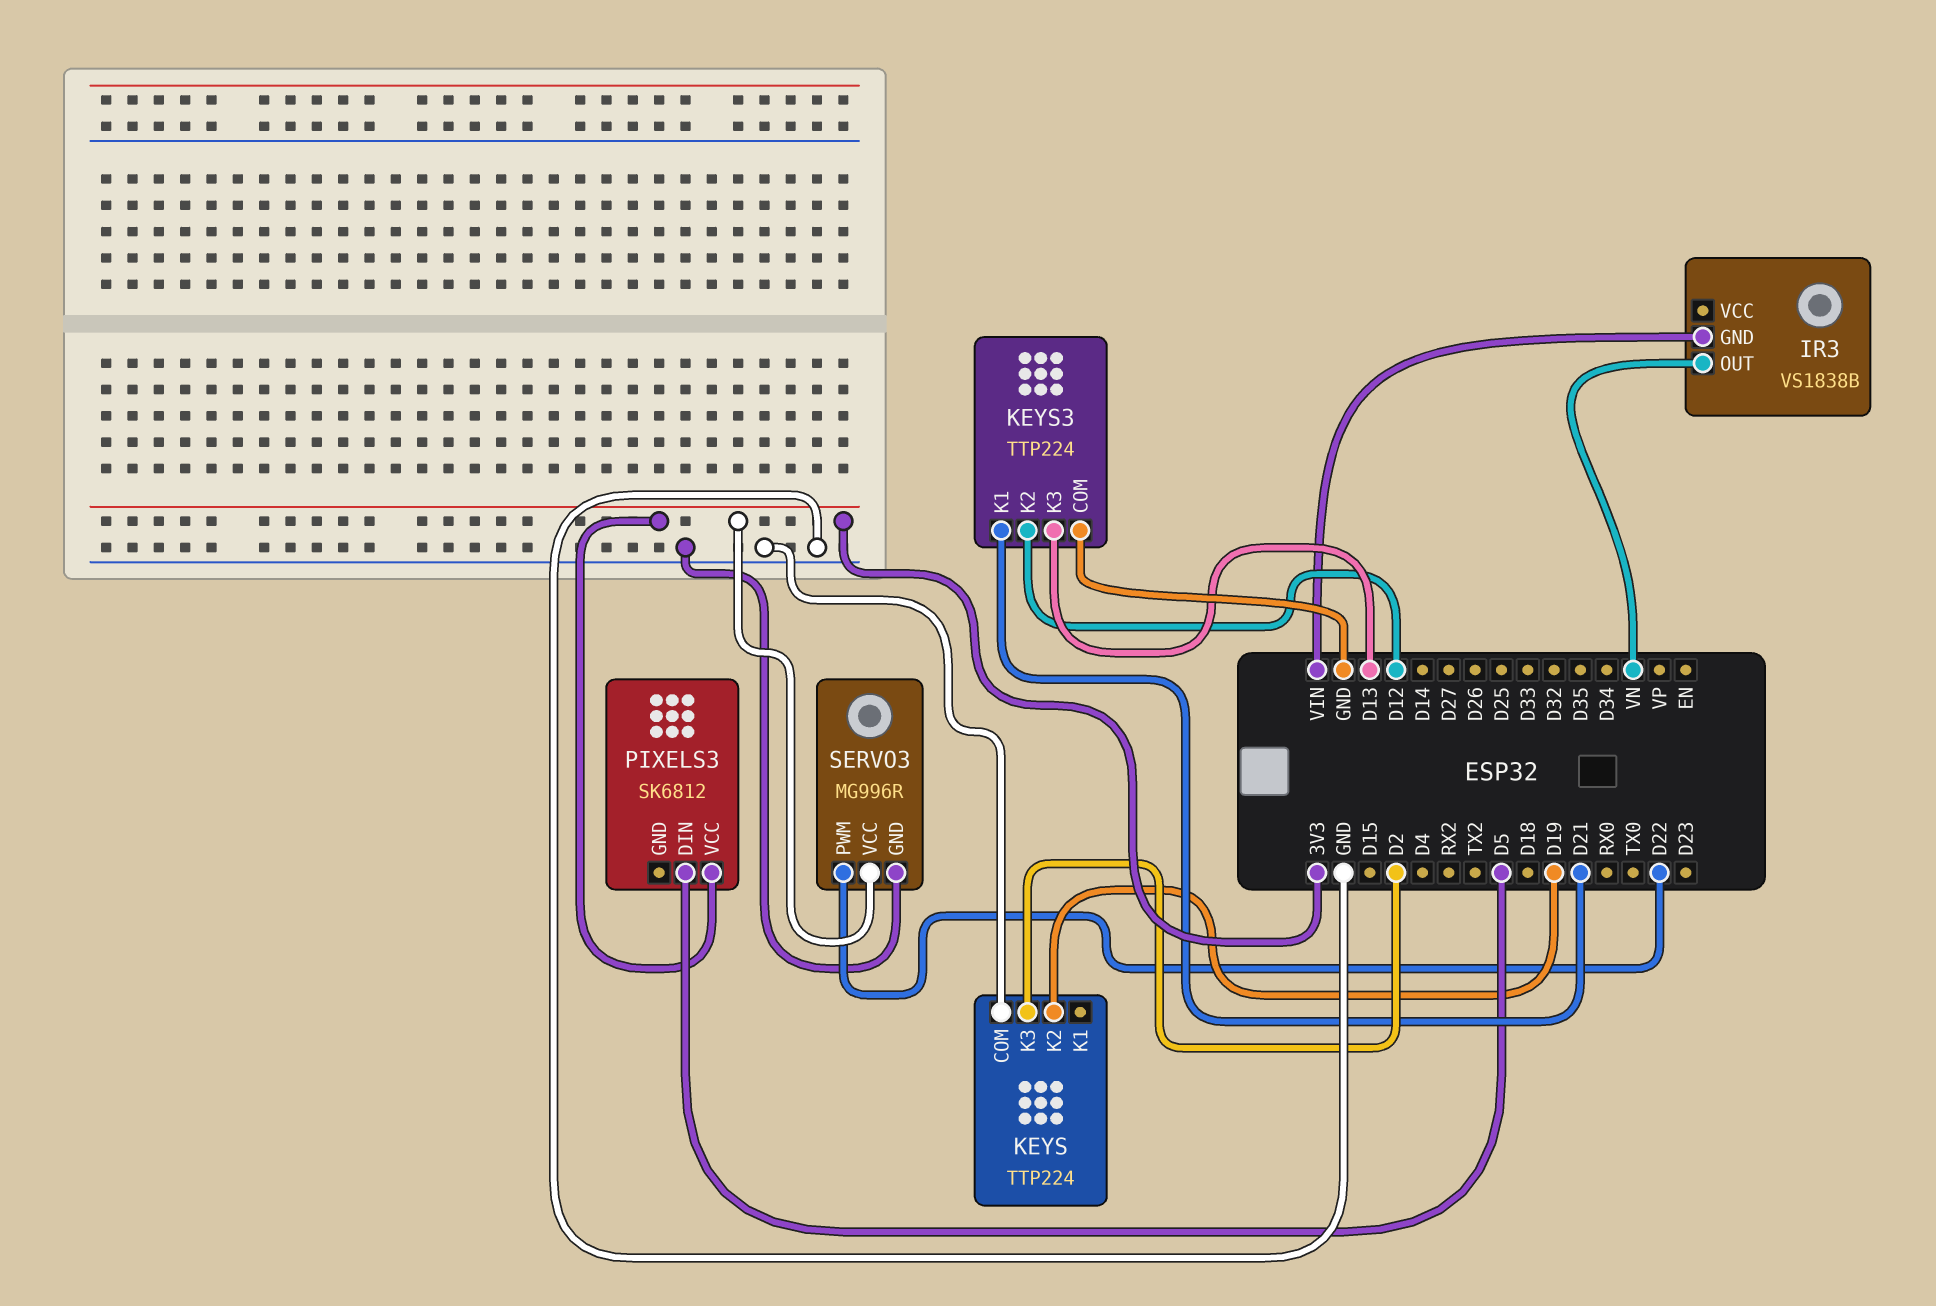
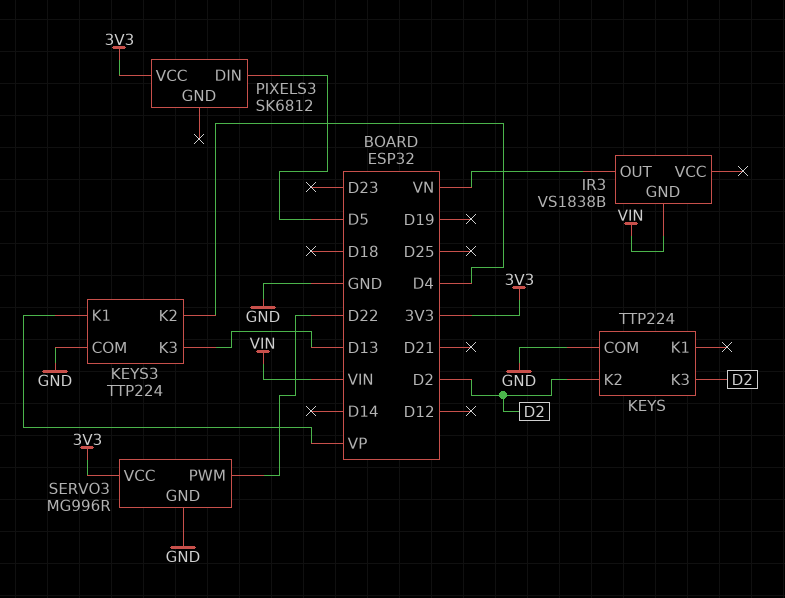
KEYS pin K2: D19 -> D2
KEYS3 pin K1: D21 -> VP
KEYS3 pin K2: D12 -> D4

